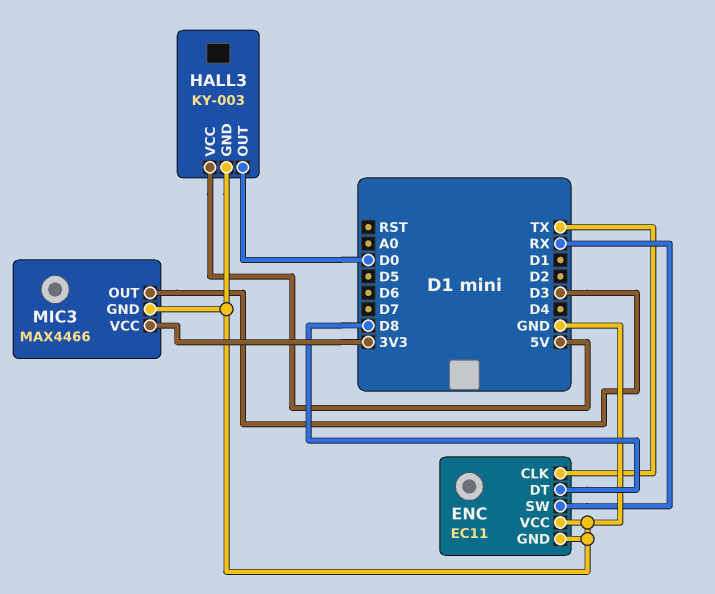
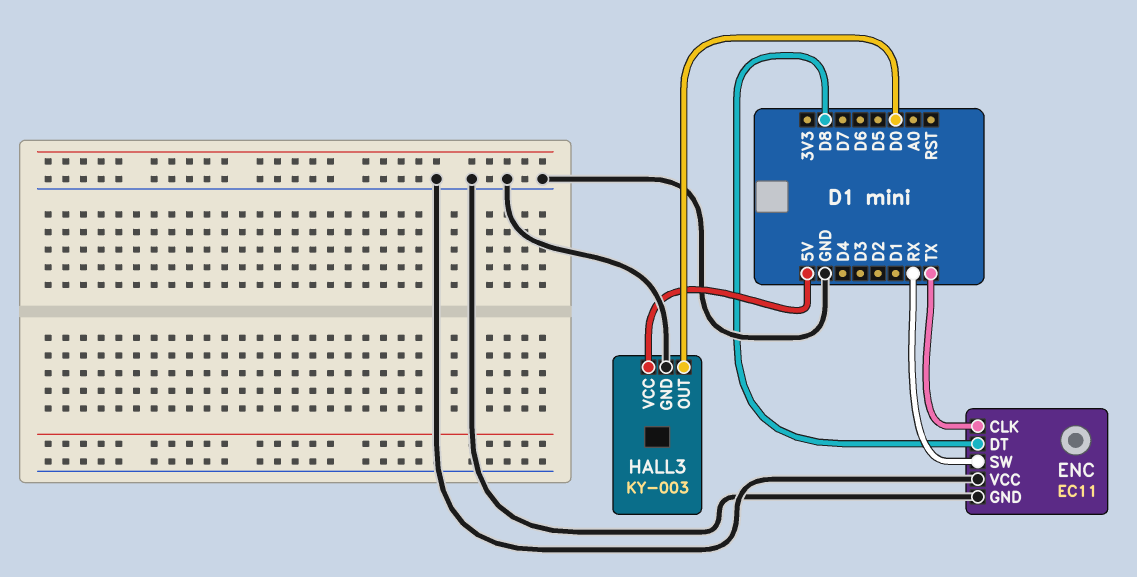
MIC3: MAX4466 -> none
MIC3 pin GND: GND -> none
MIC3 pin OUT: D3 -> none
MIC3 pin VCC: 3V3 -> none

